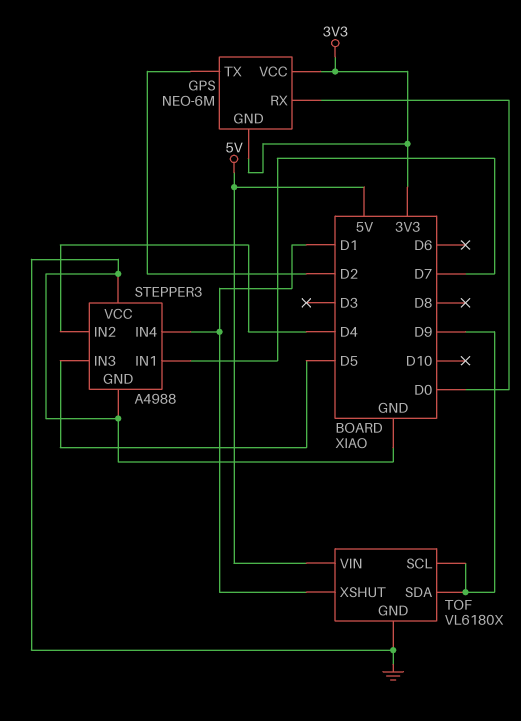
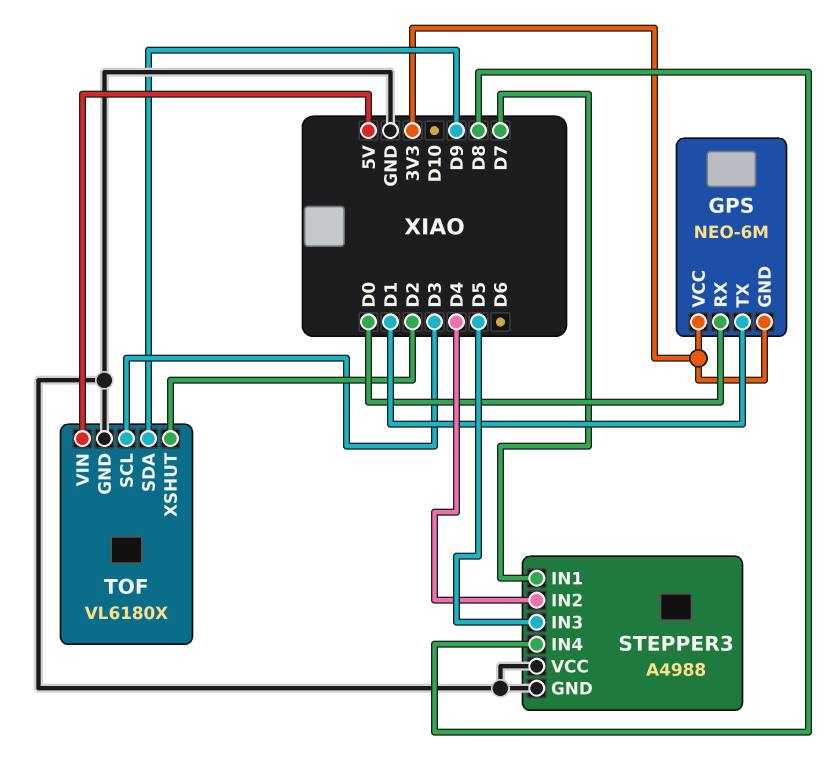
GPS pin TX: D2 -> D1
STEPPER3 pin IN4: D1 -> D8
TOF pin SCL: D9 -> D3
TOF pin XSHUT: D1 -> D2

